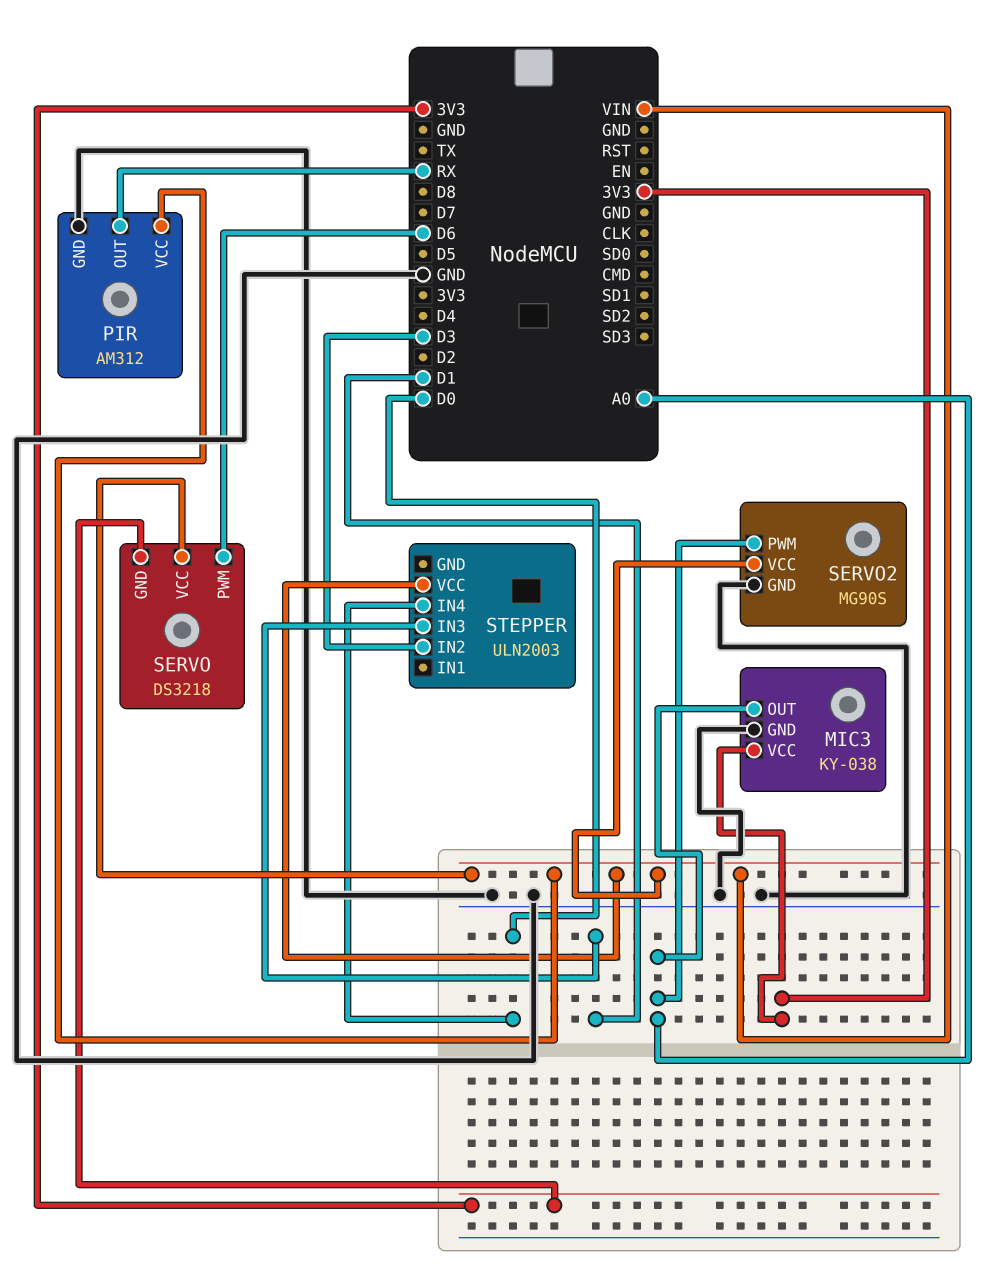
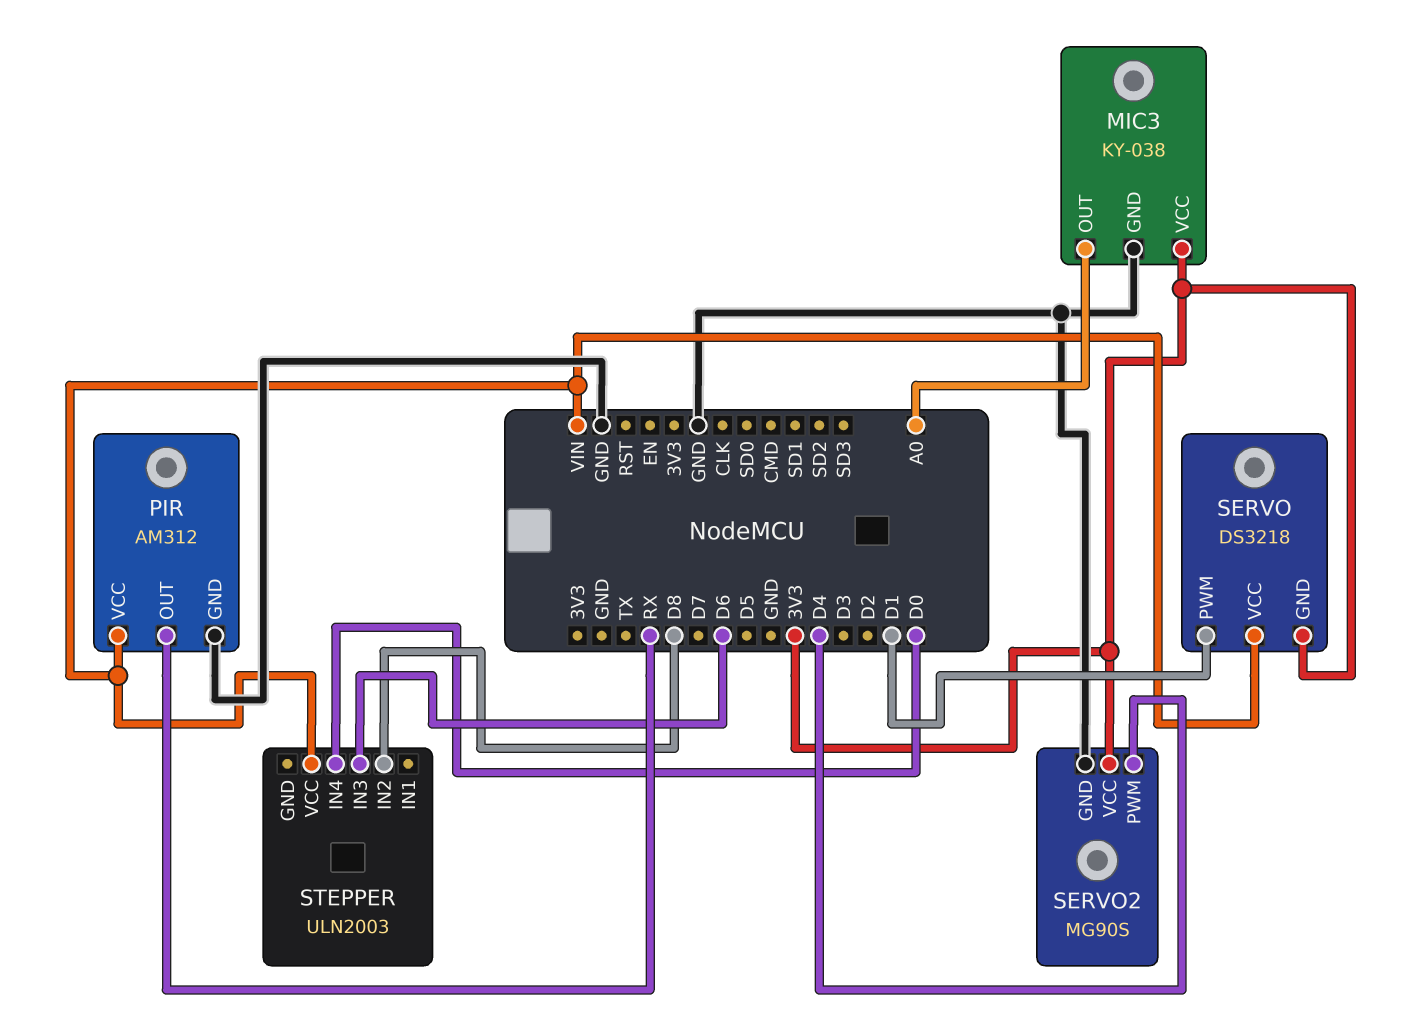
SERVO pin PWM: D6 -> D1
SERVO2 pin PWM: A0 -> D4
SERVO2 pin VCC: VIN -> 3V3
STEPPER pin IN2: D3 -> D8
STEPPER pin IN3: D1 -> D6

